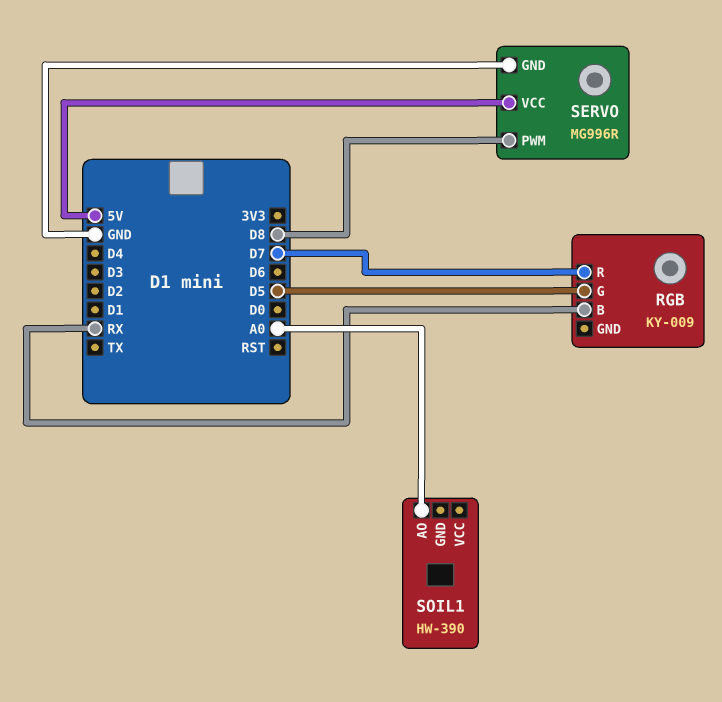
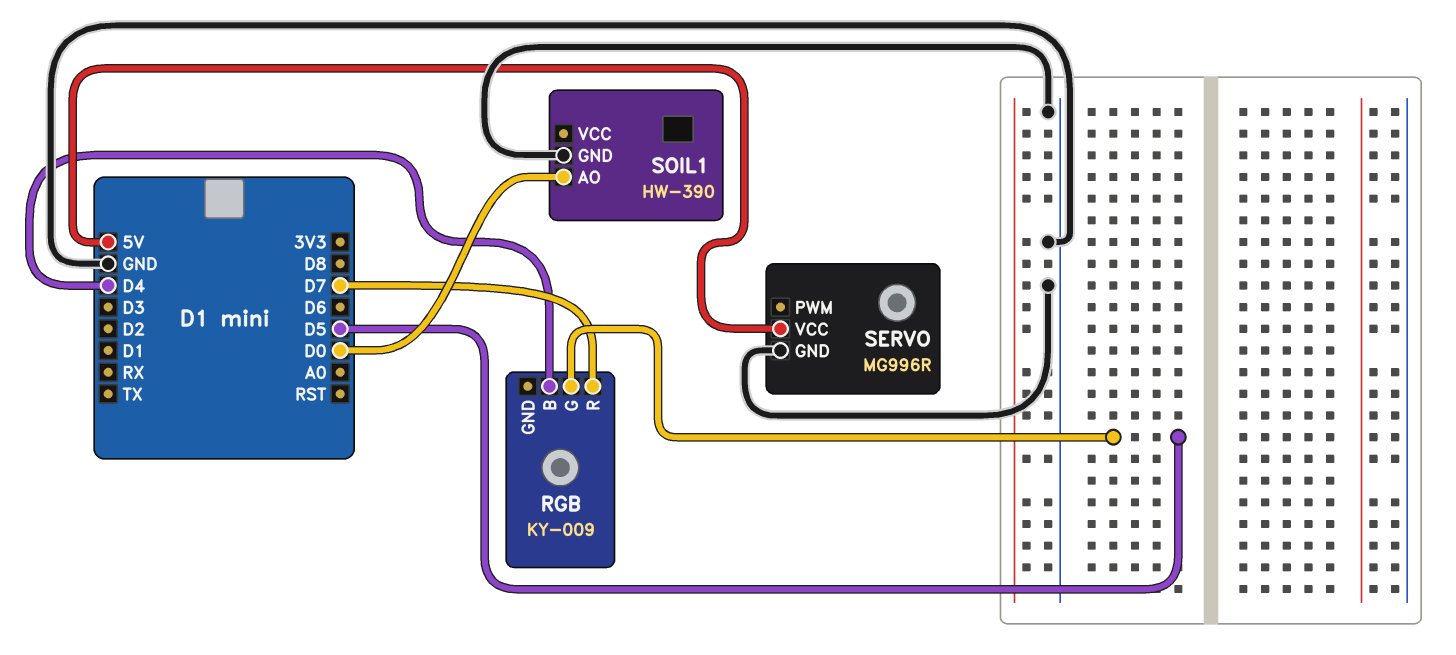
RGB pin B: RX -> D4
SERVO pin PWM: D8 -> none
SOIL1 pin AO: A0 -> D0
SOIL1 pin GND: none -> GND

